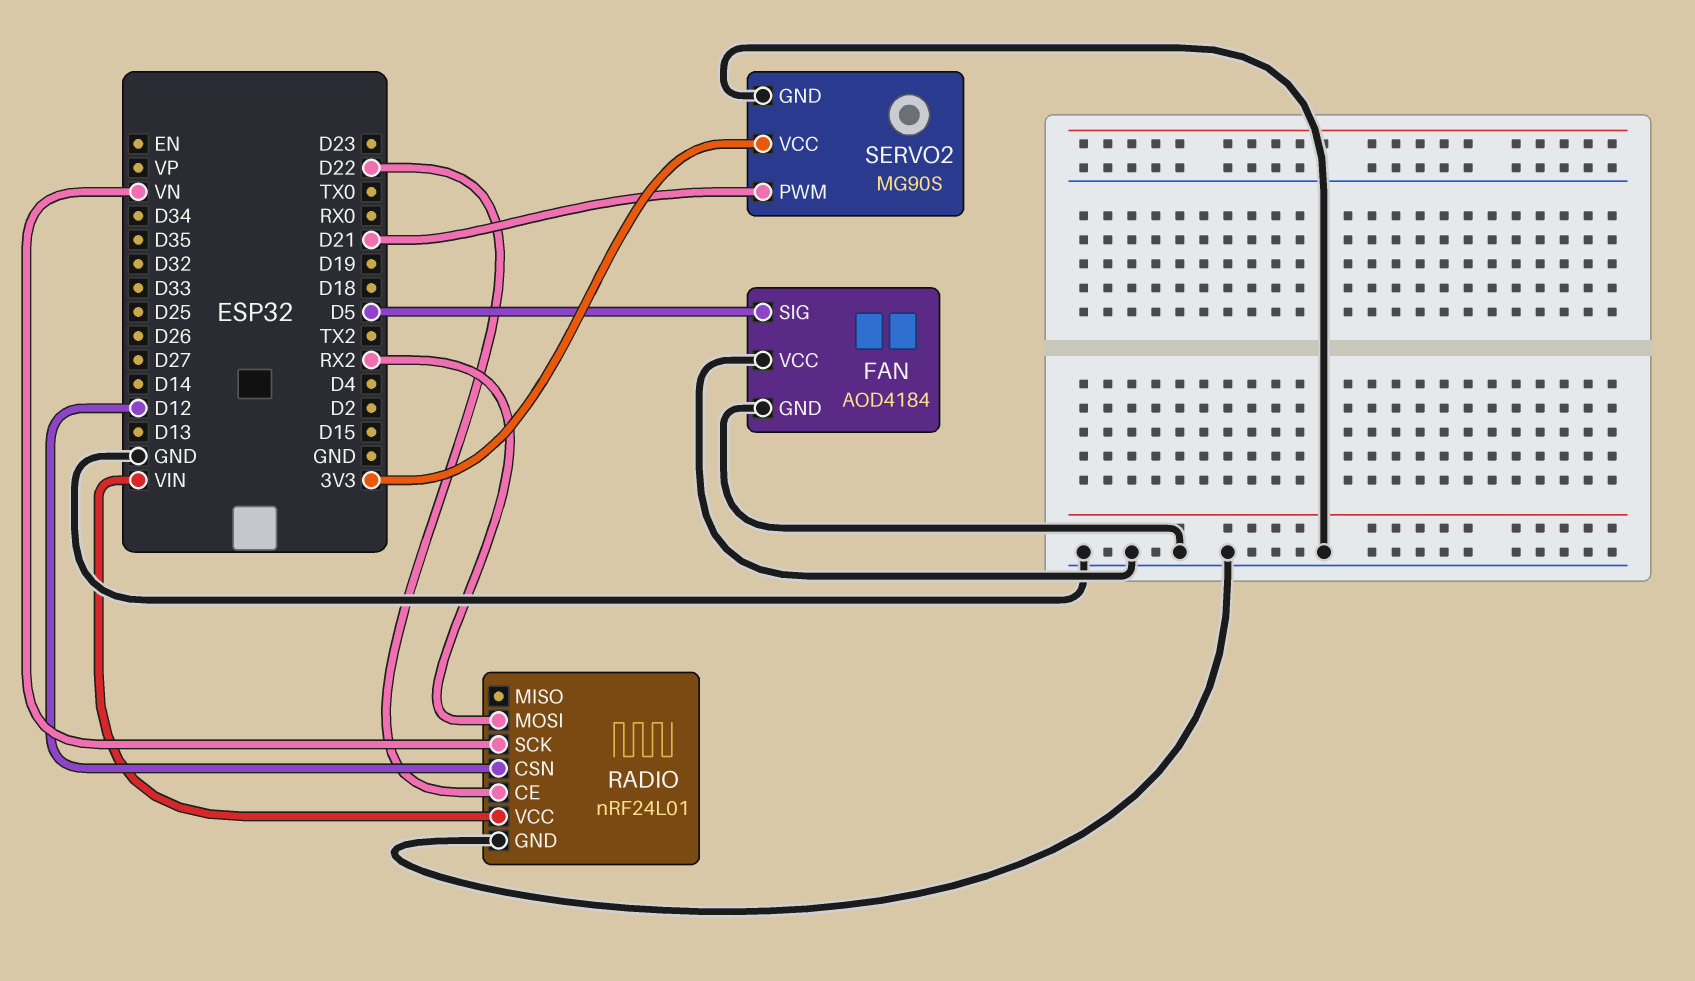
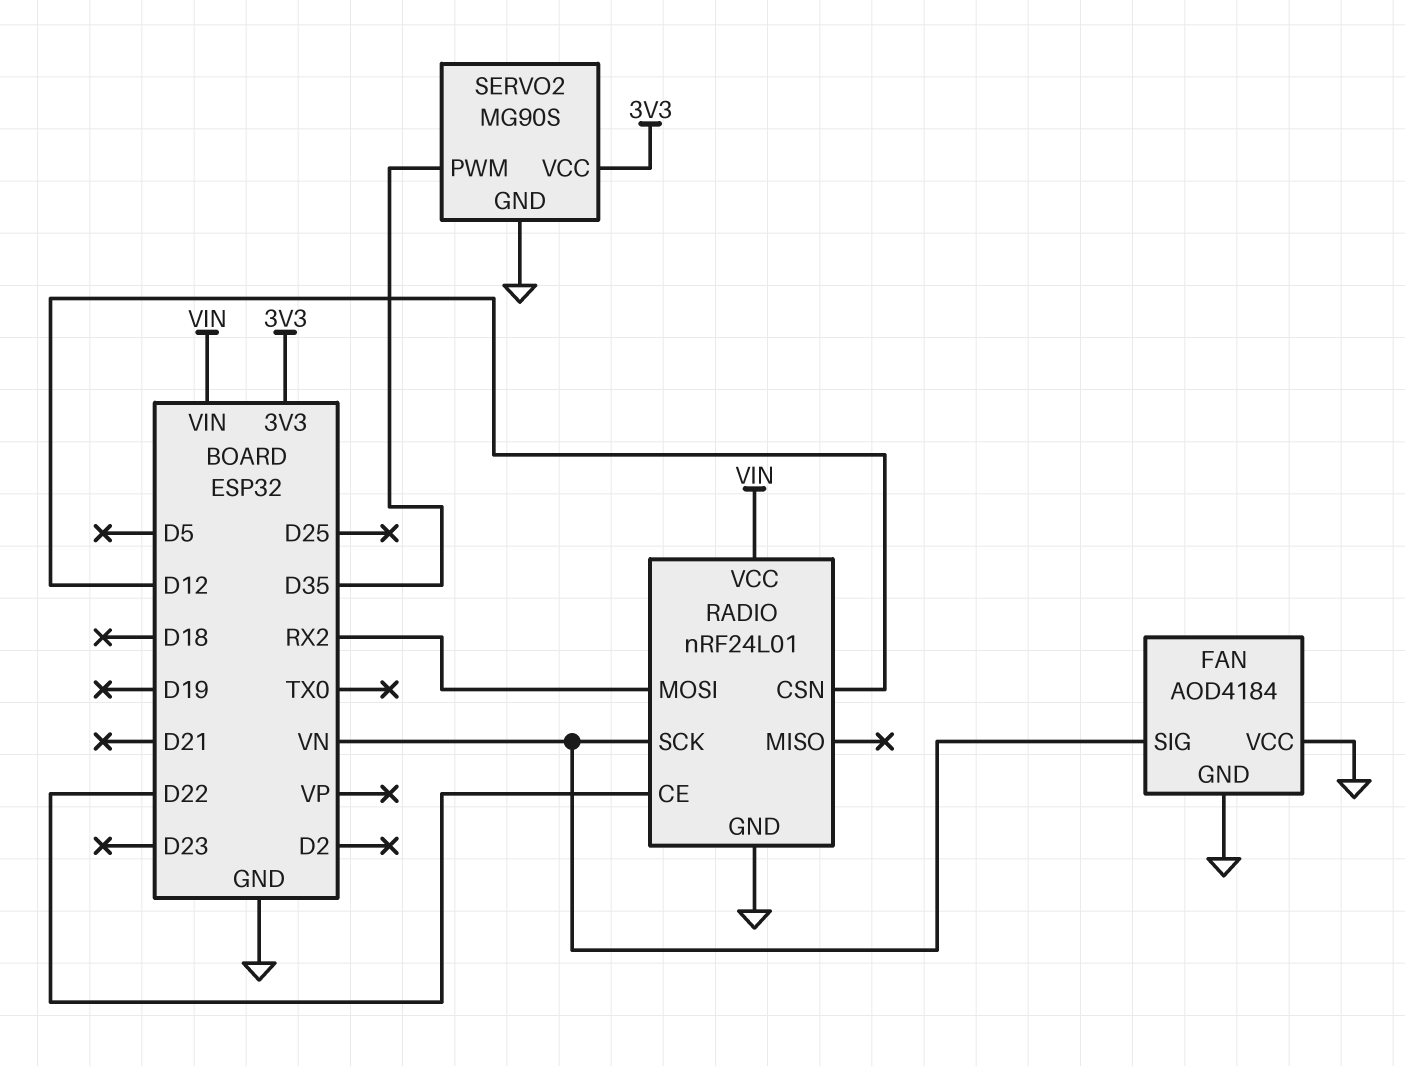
FAN pin SIG: D5 -> VN
SERVO2 pin PWM: D21 -> D35

